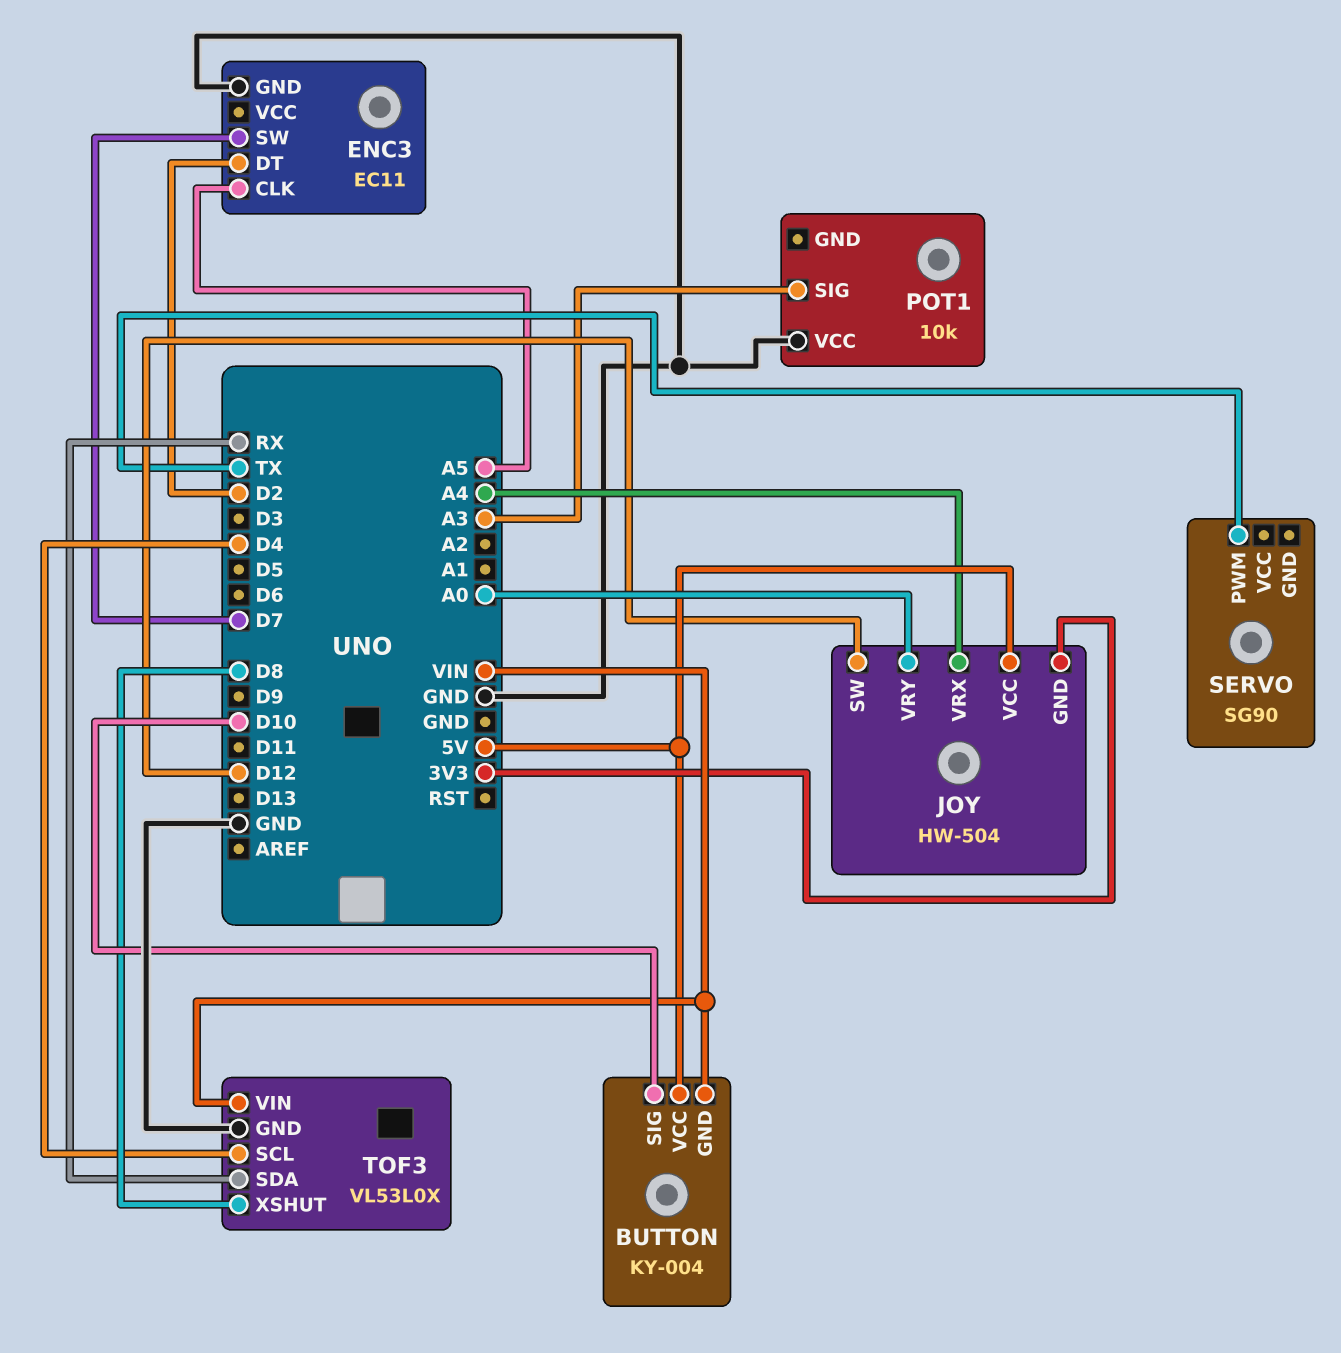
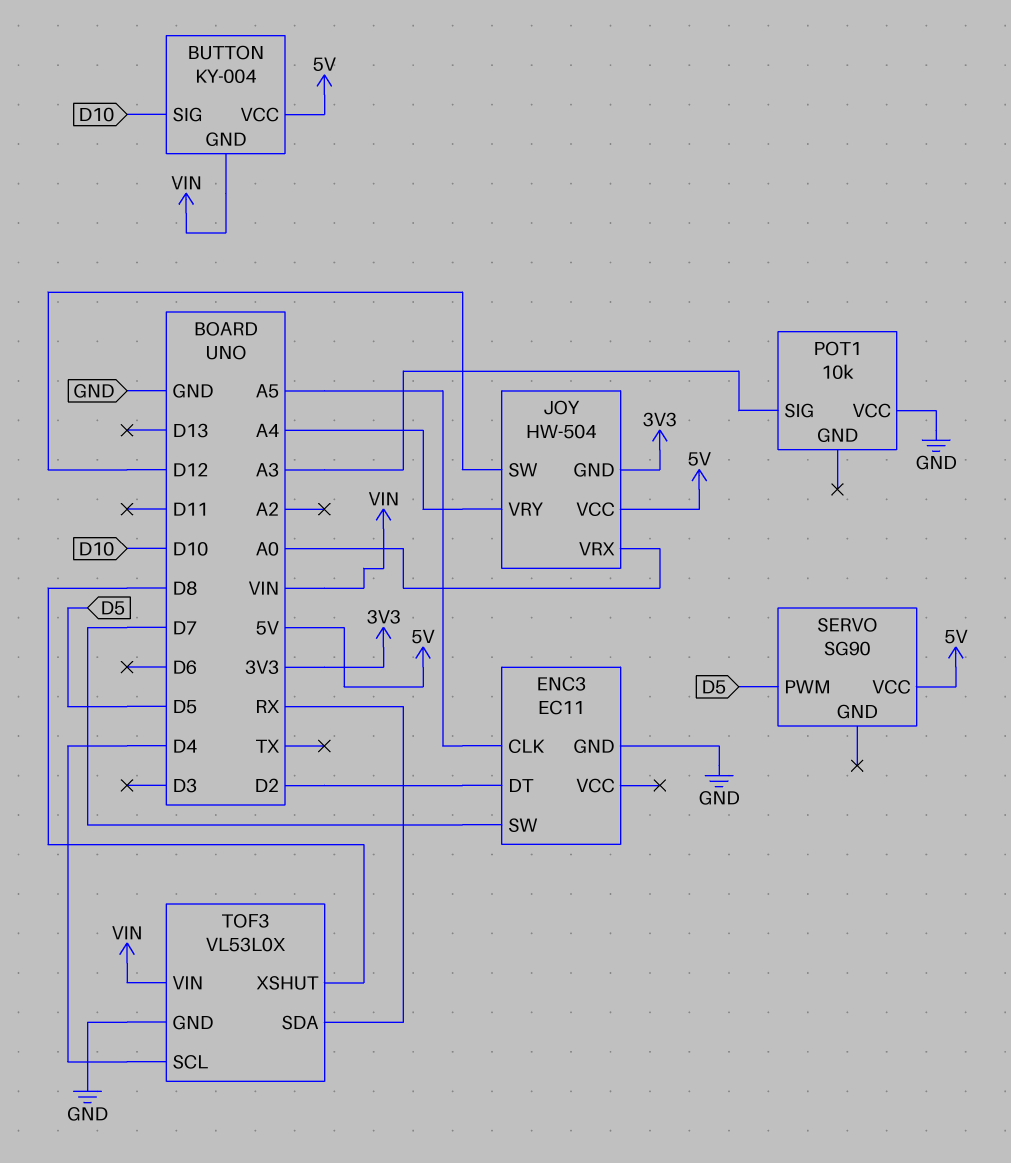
JOY pin VRX: A4 -> A0
JOY pin VRY: A0 -> A4
SERVO pin PWM: TX -> D5
SERVO pin VCC: none -> 5V

